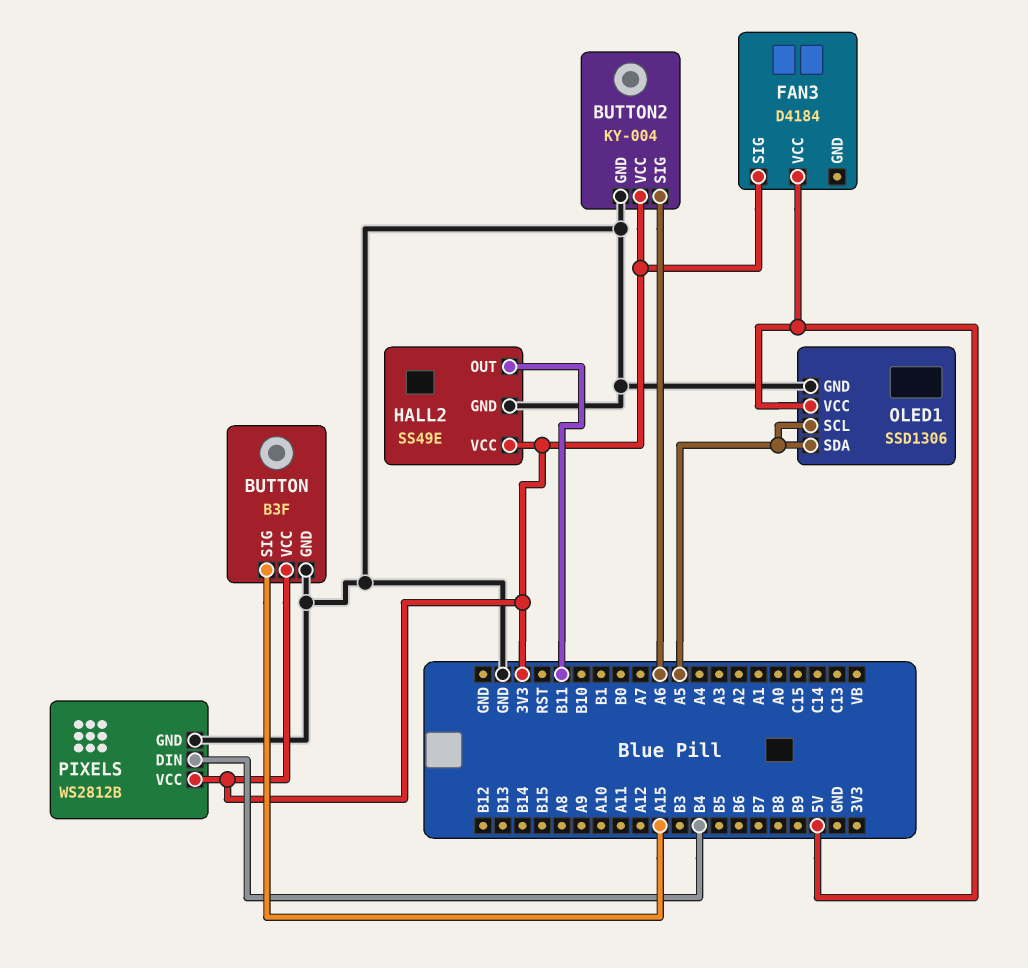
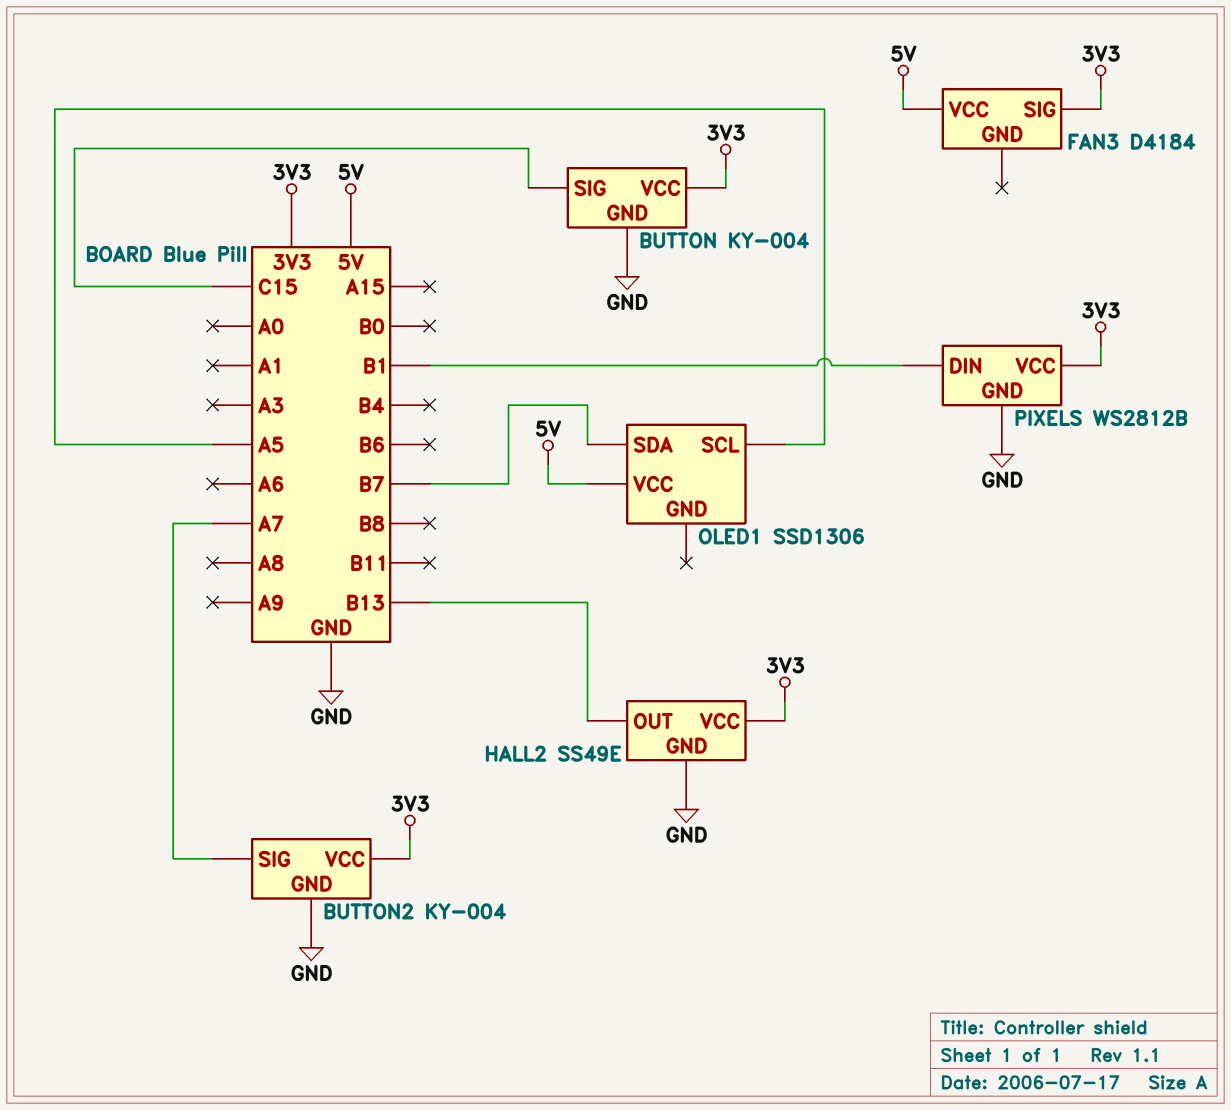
BUTTON: B3F -> KY-004
BUTTON pin SIG: A15 -> C15
BUTTON2 pin SIG: A6 -> A7
HALL2 pin OUT: B11 -> B13
OLED1 pin GND: GND -> none
OLED1 pin SDA: A5 -> B7
PIXELS pin DIN: B4 -> B1

